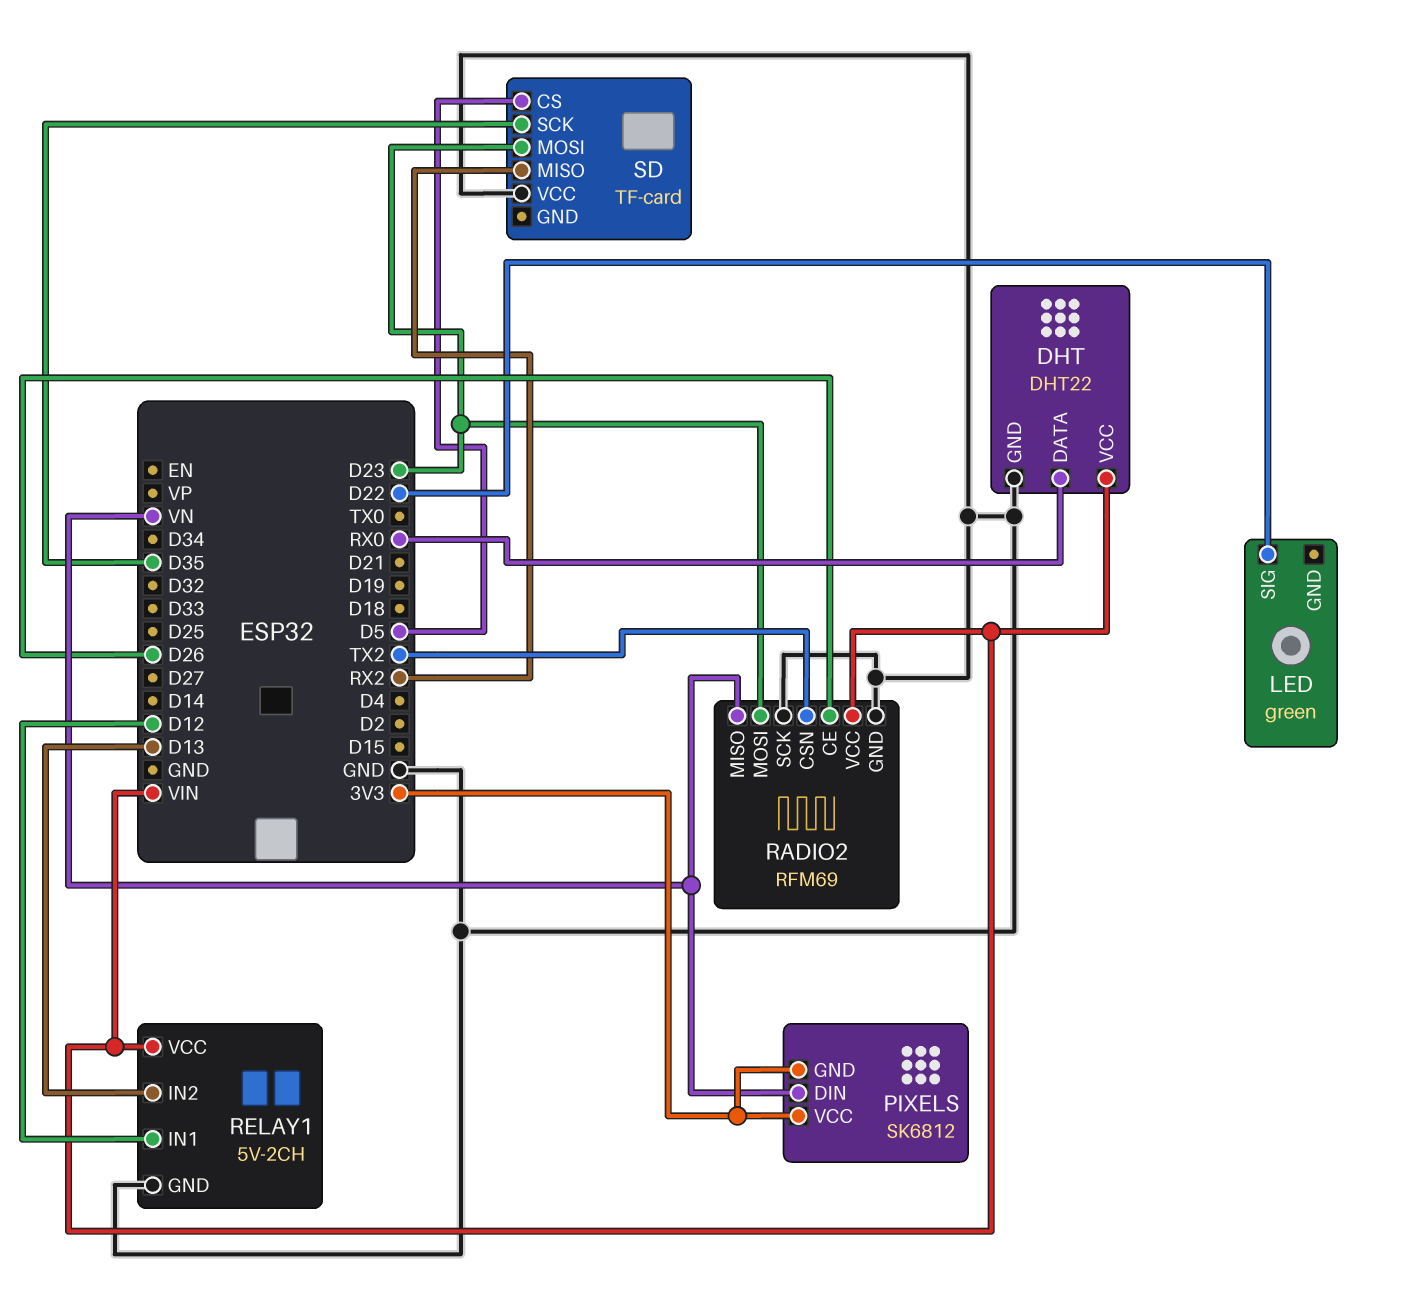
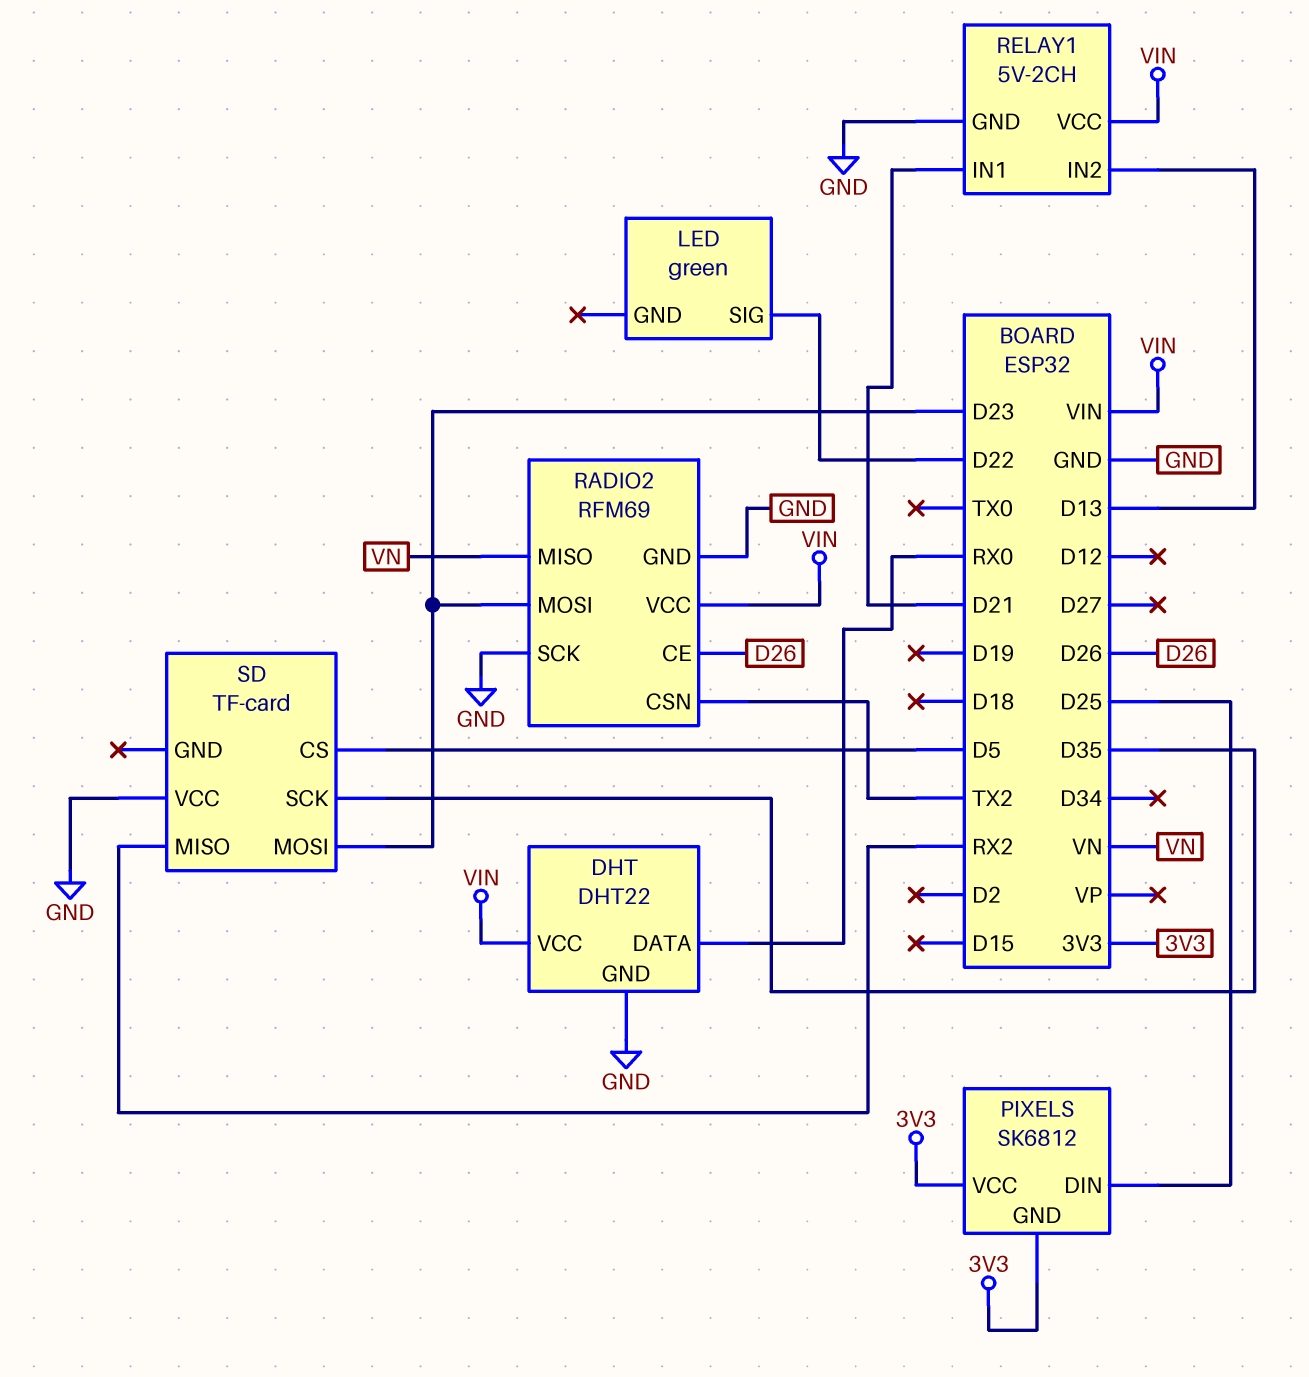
PIXELS pin DIN: VN -> D25
RELAY1 pin IN1: D12 -> D21

